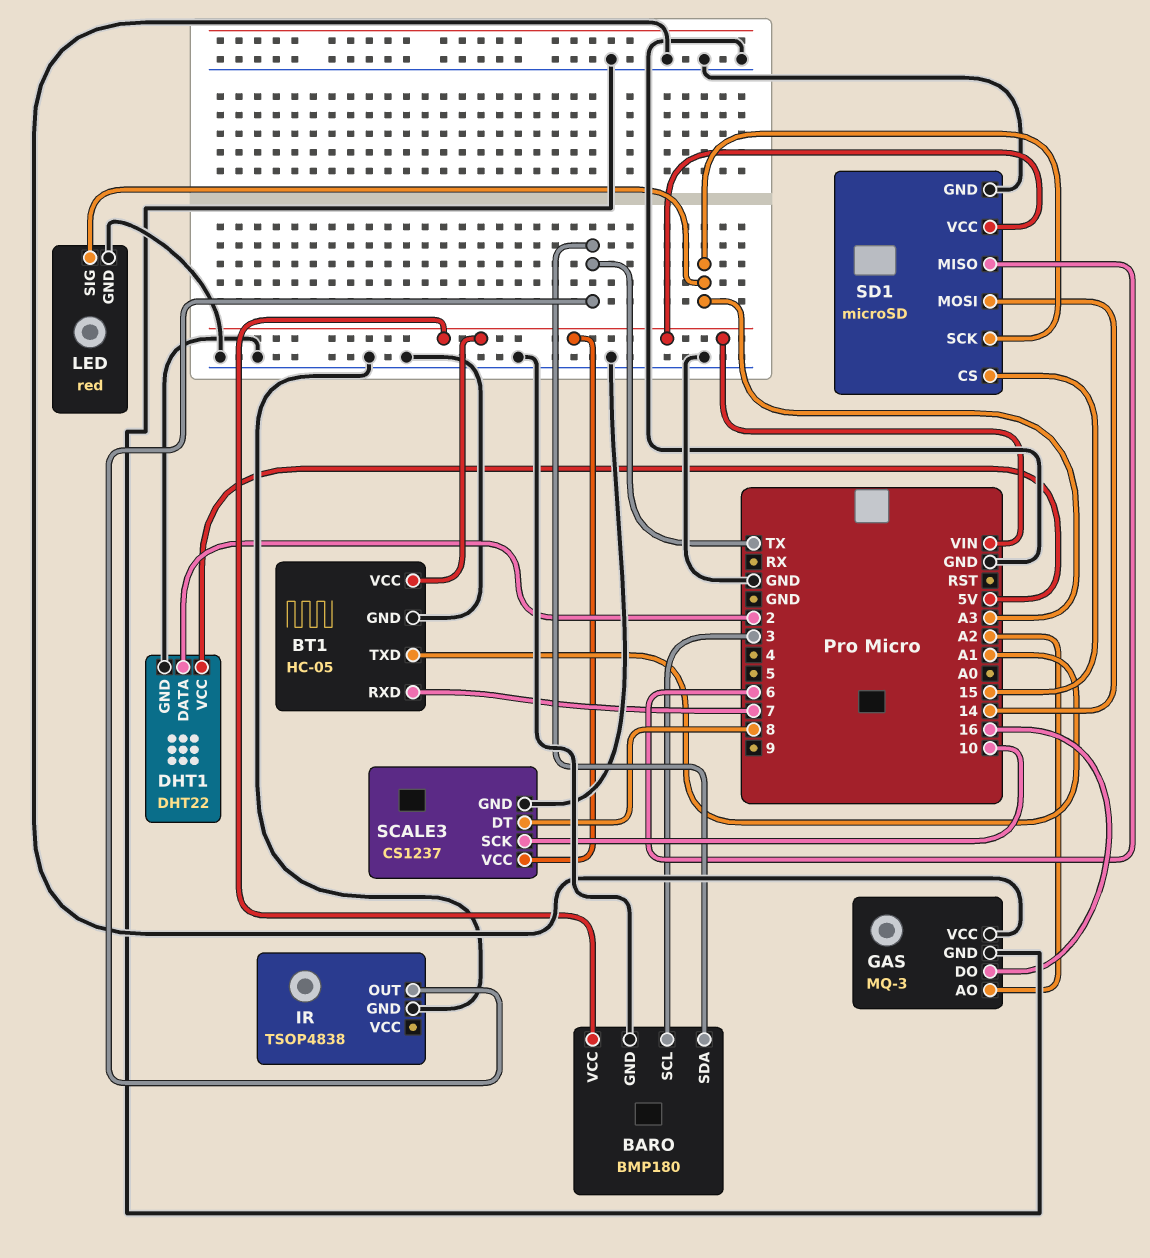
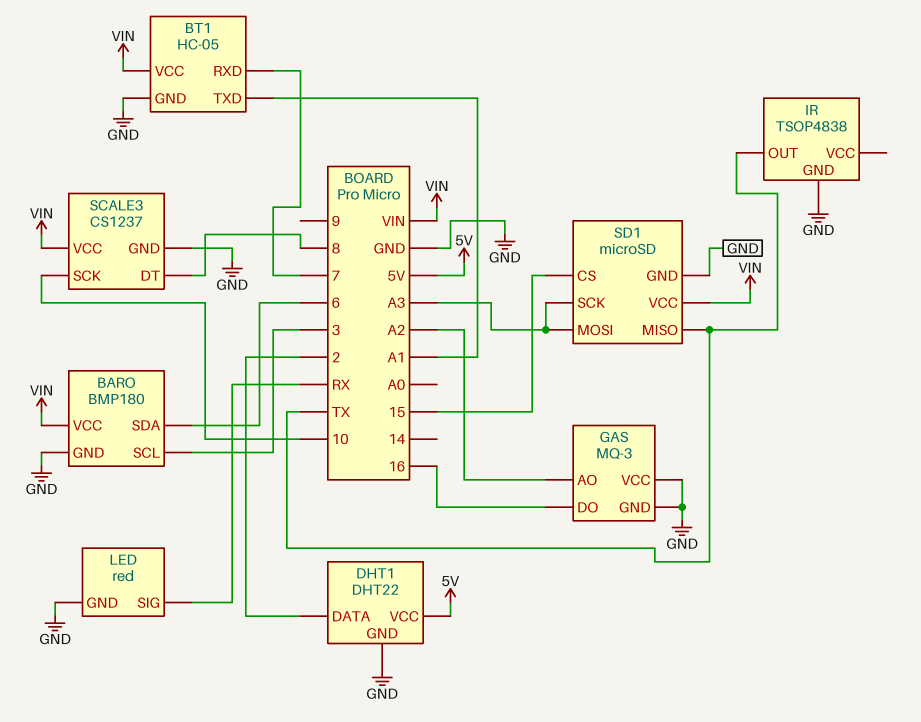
BARO pin SDA: TX -> 6
LED pin SIG: A3 -> RX
SD1 pin MISO: 6 -> TX
SD1 pin MOSI: 14 -> A3

